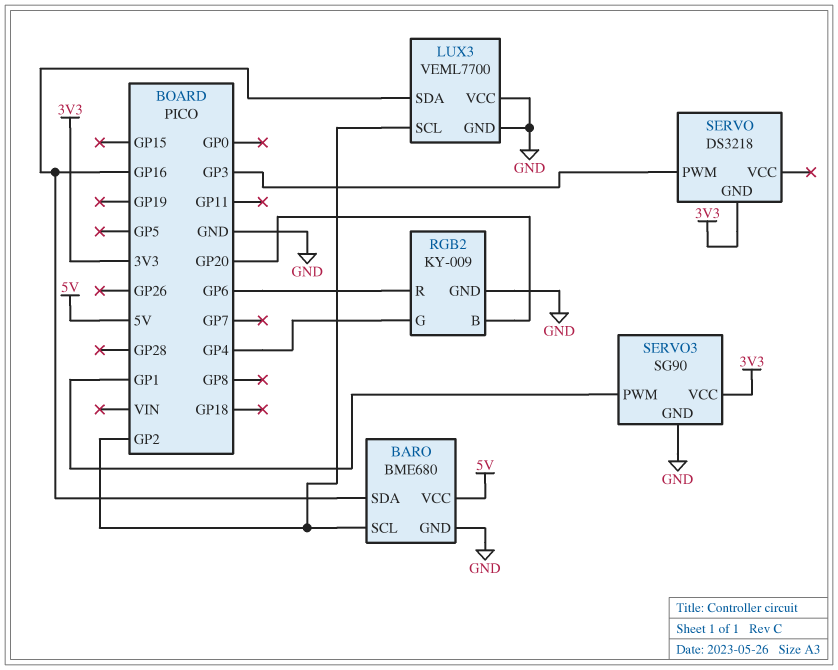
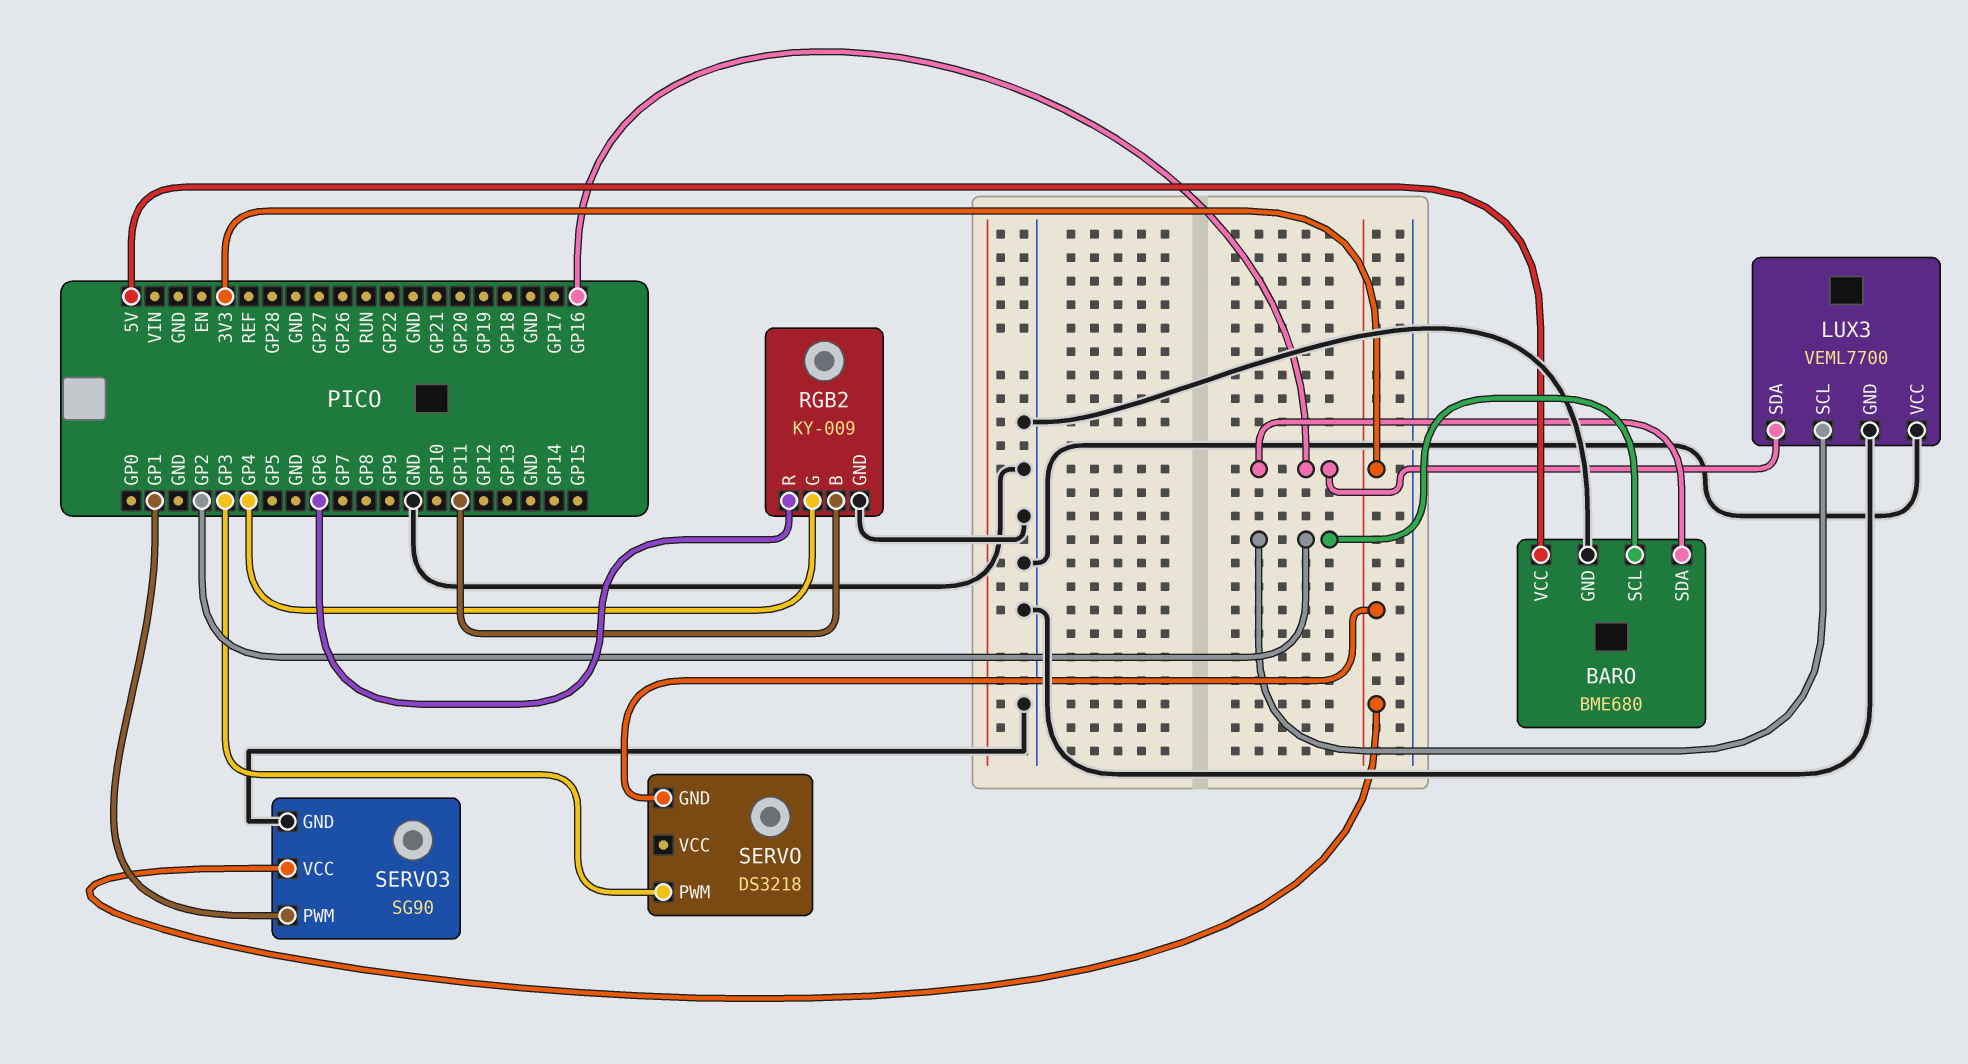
RGB2 pin B: GP20 -> GP11

